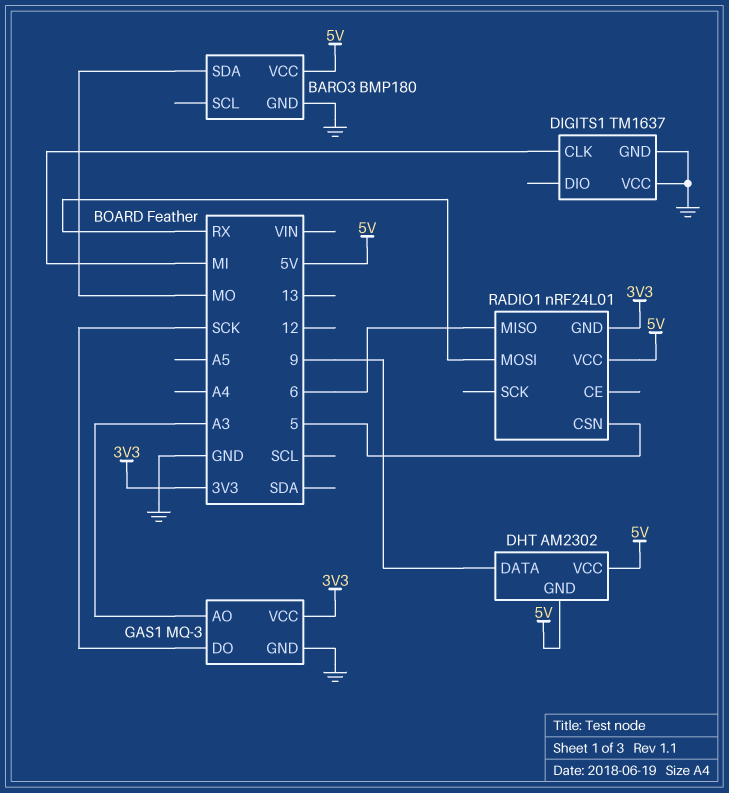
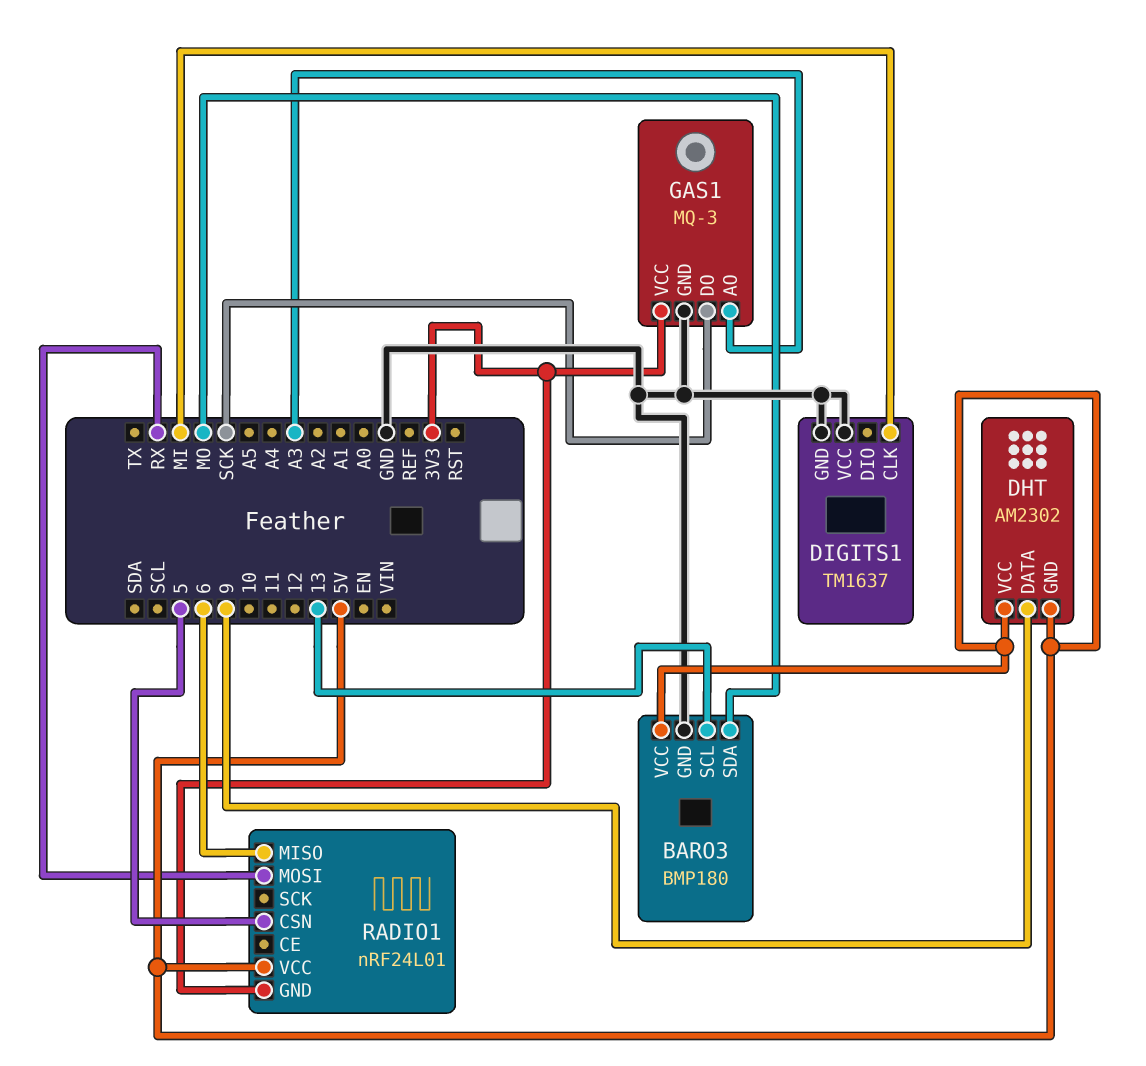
BARO3 pin SCL: none -> 13

